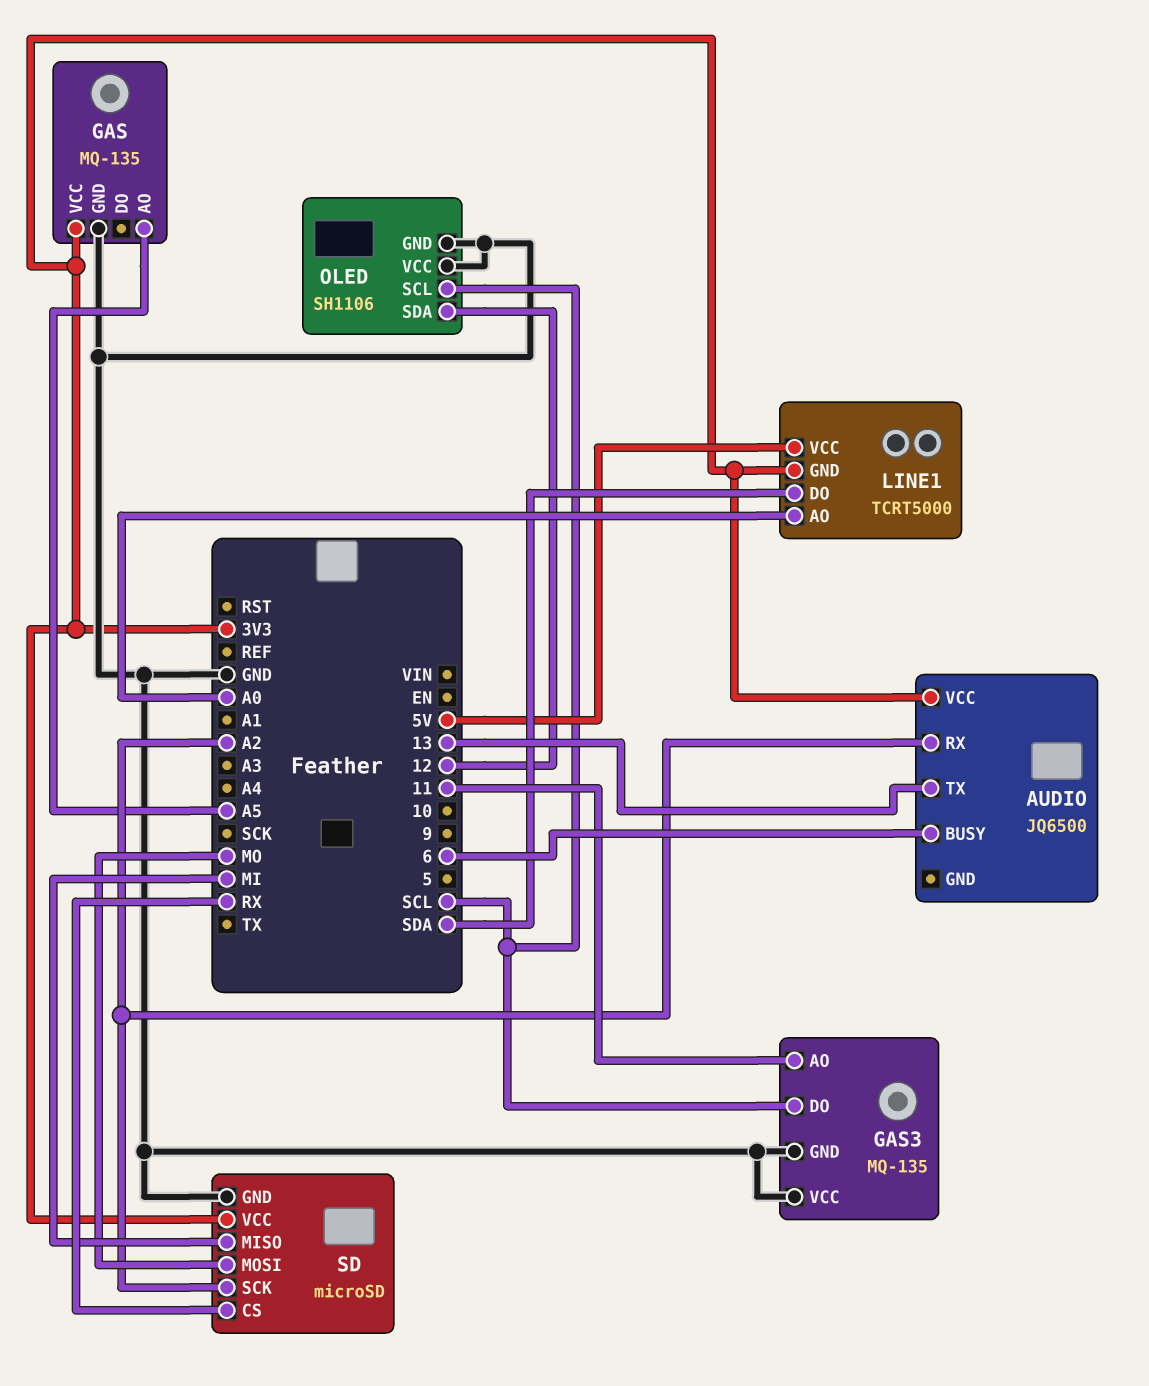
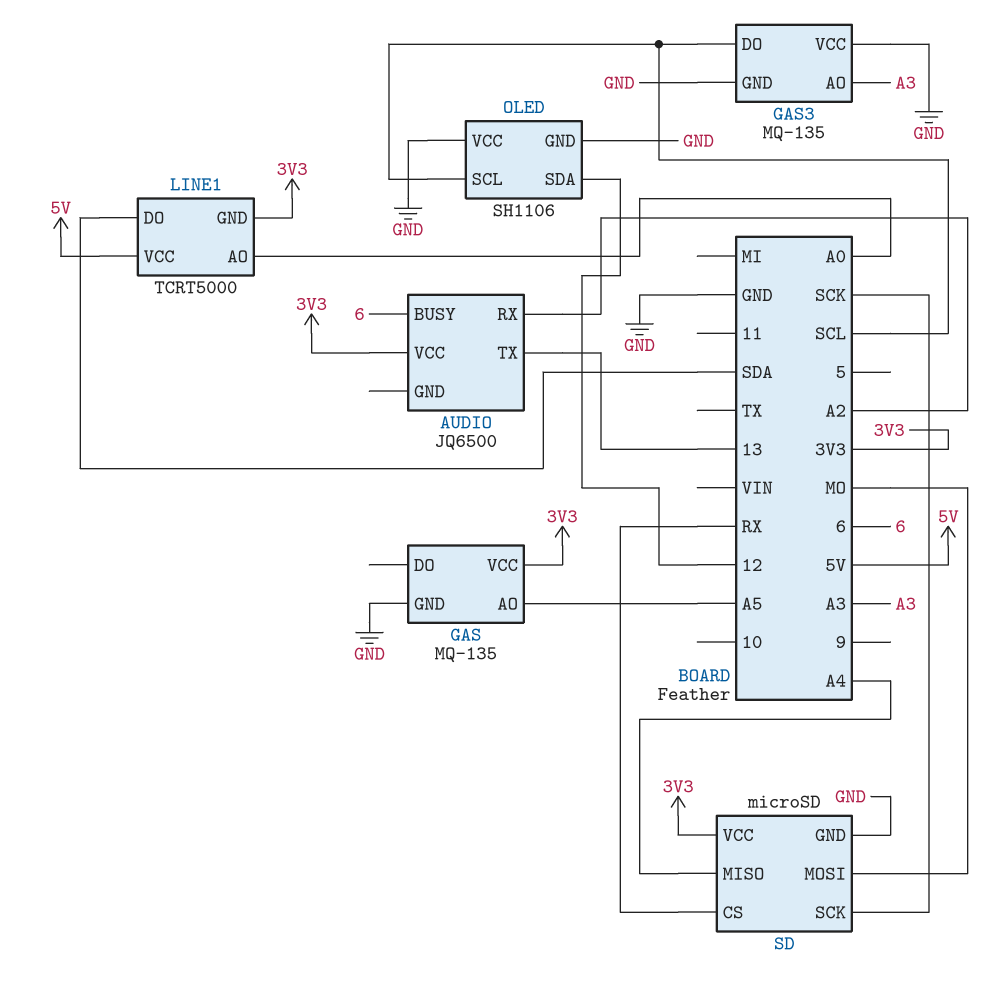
GAS3 pin AO: 11 -> A3
SD pin MISO: MI -> A4
SD pin SCK: A2 -> SCK

